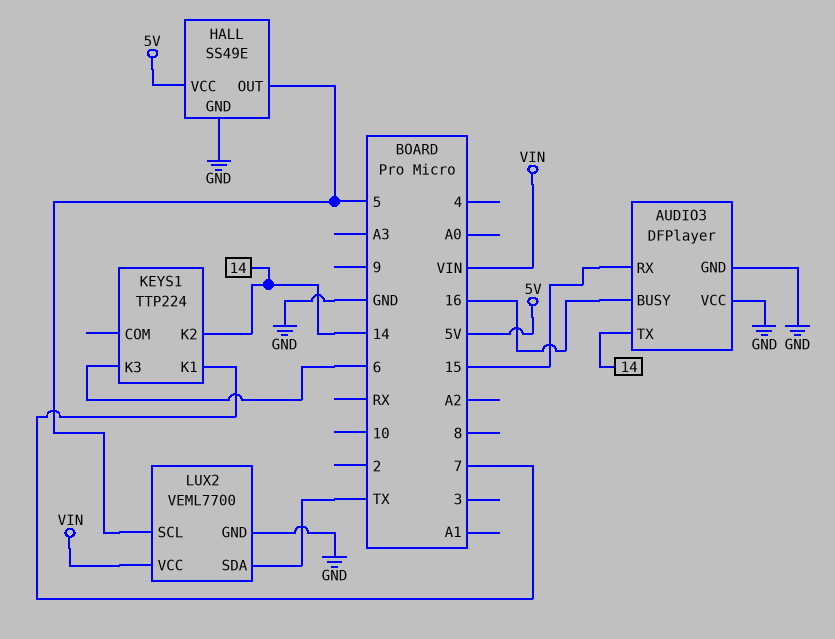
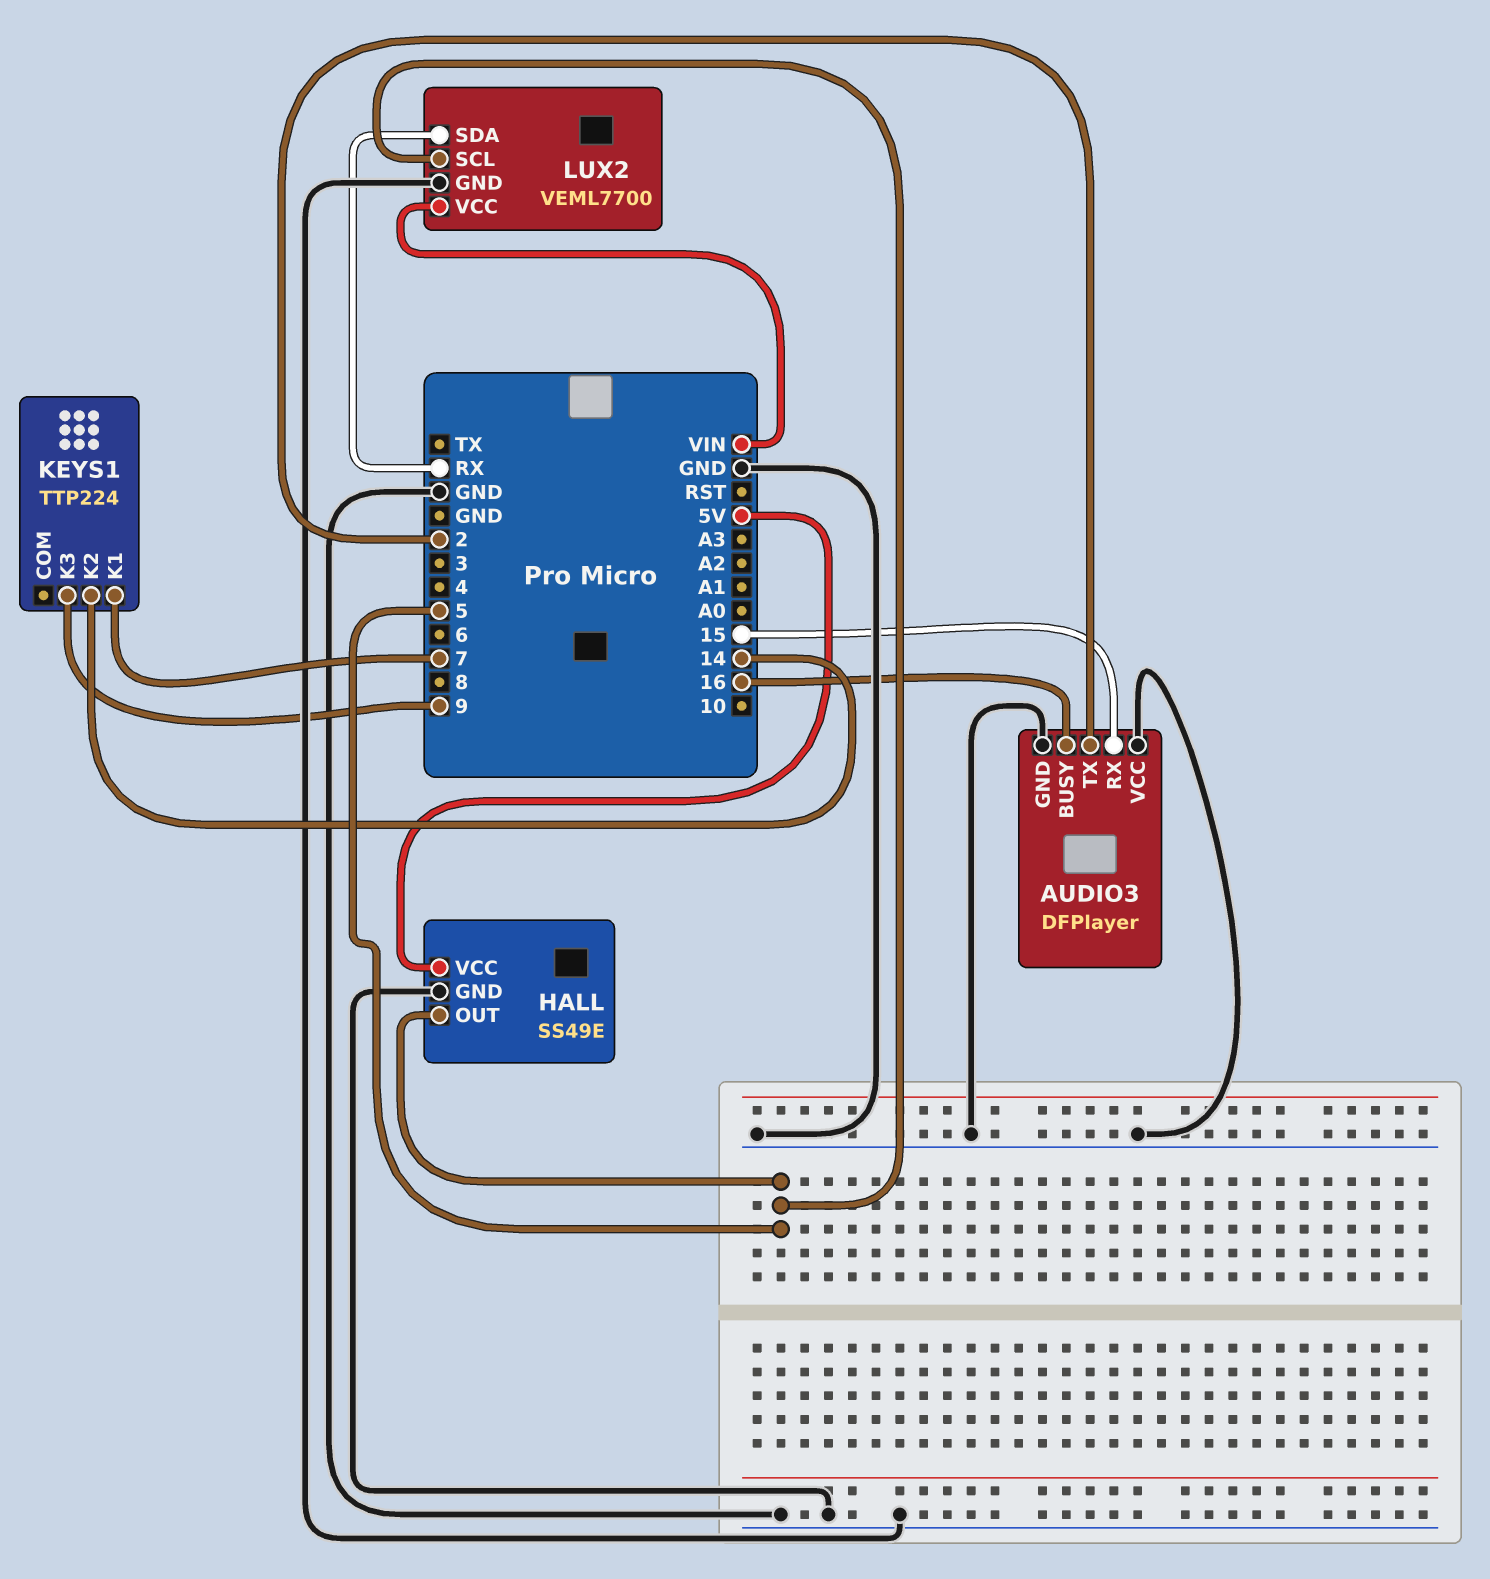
AUDIO3 pin TX: 14 -> 2
KEYS1 pin K3: 6 -> 9
LUX2 pin SDA: TX -> RX

